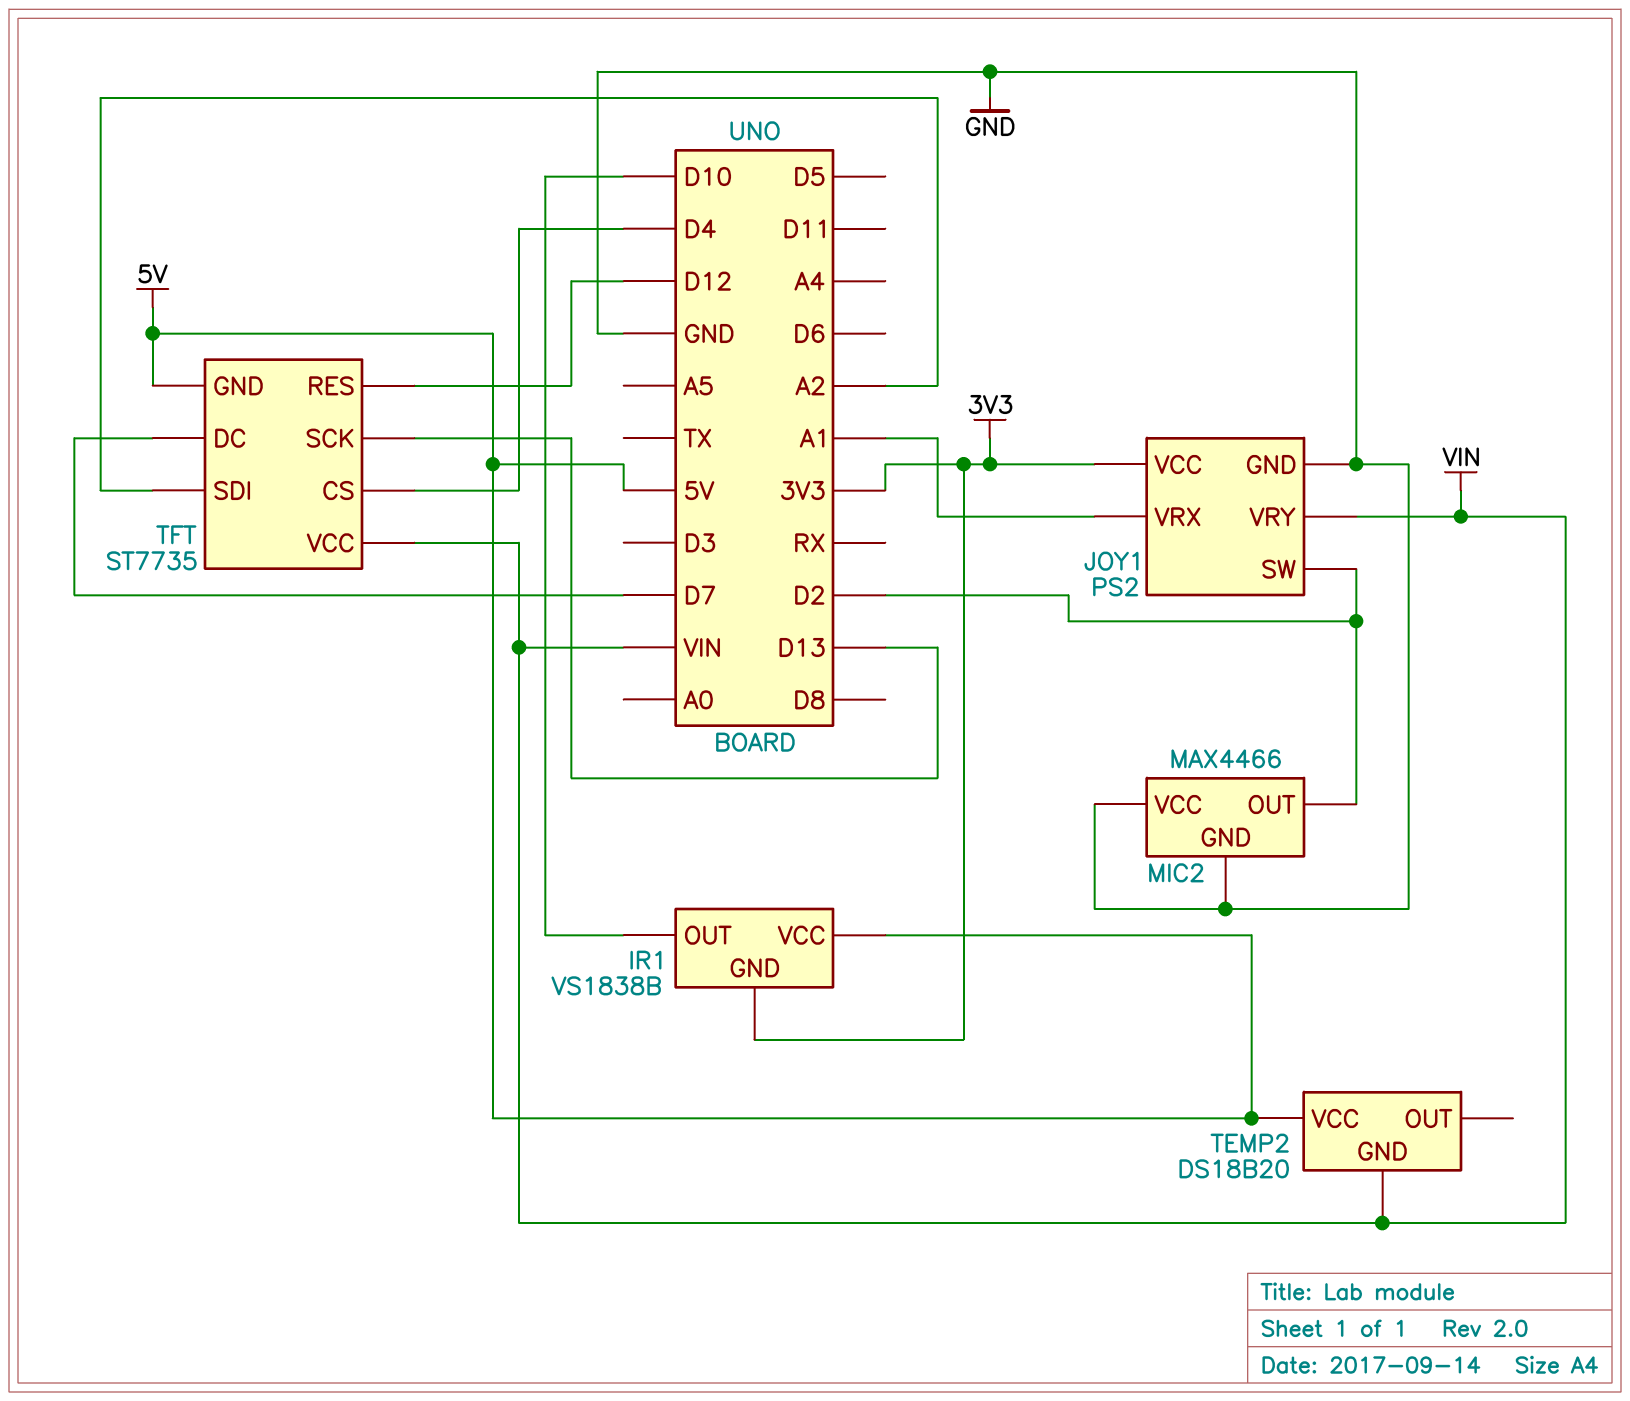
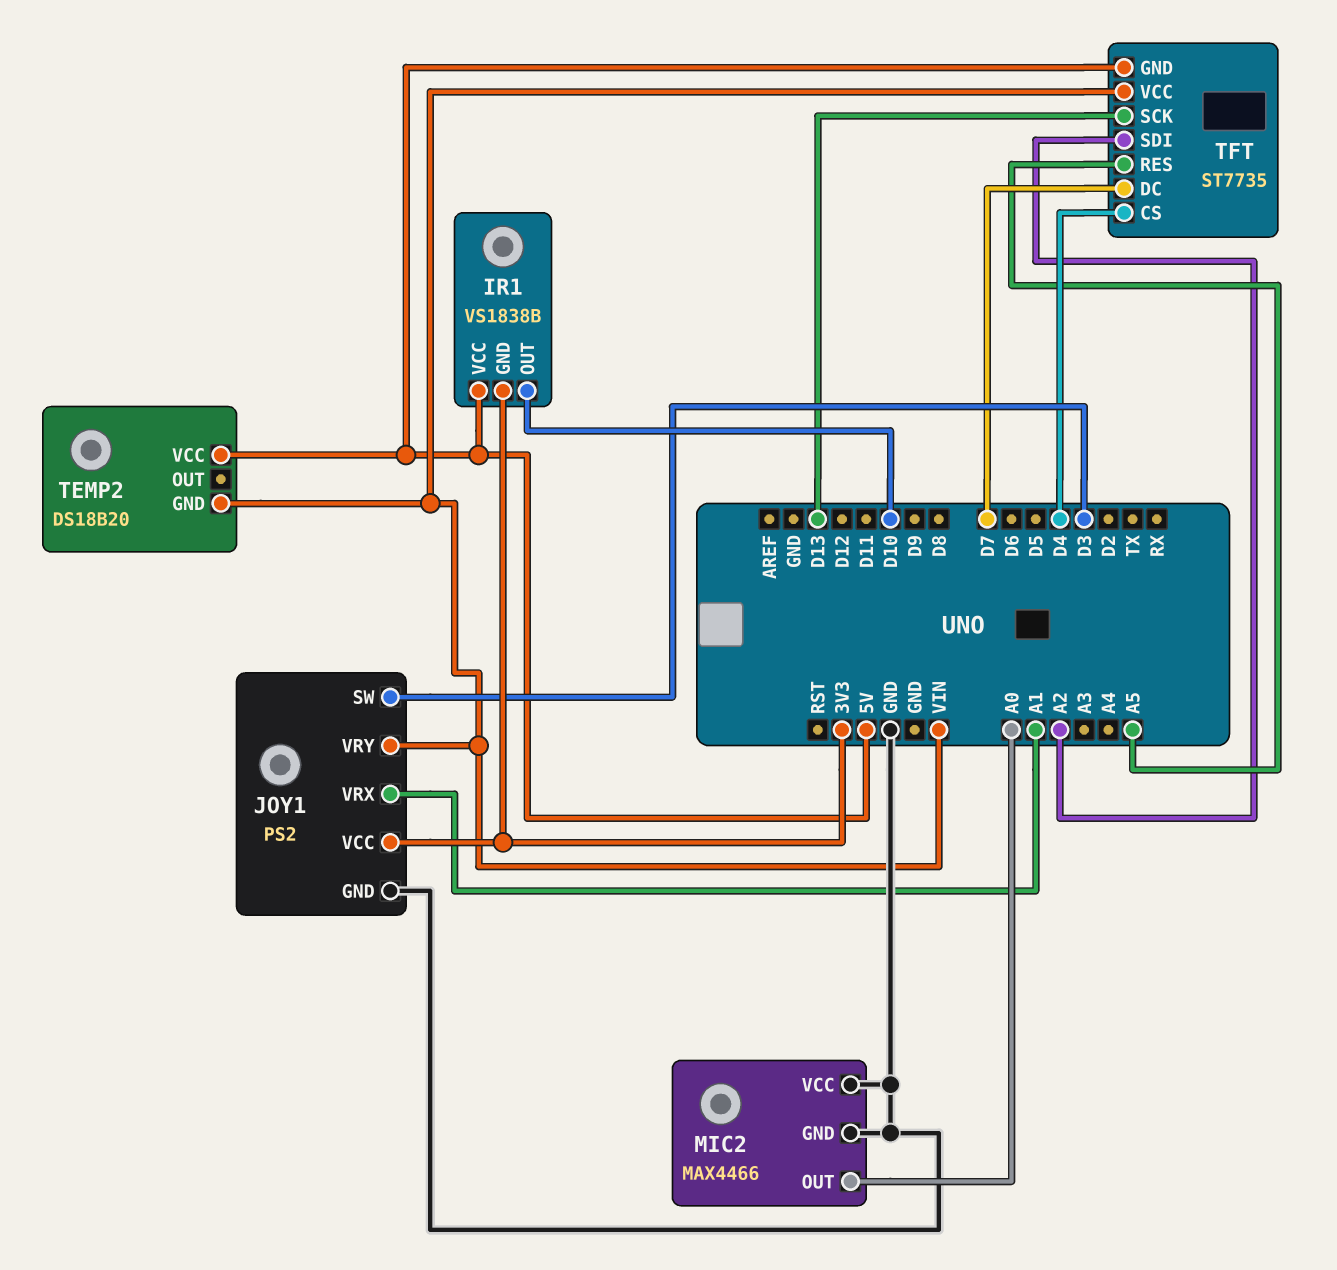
JOY1 pin SW: D2 -> D3
MIC2 pin OUT: D2 -> A0
TFT pin RES: D12 -> A5

